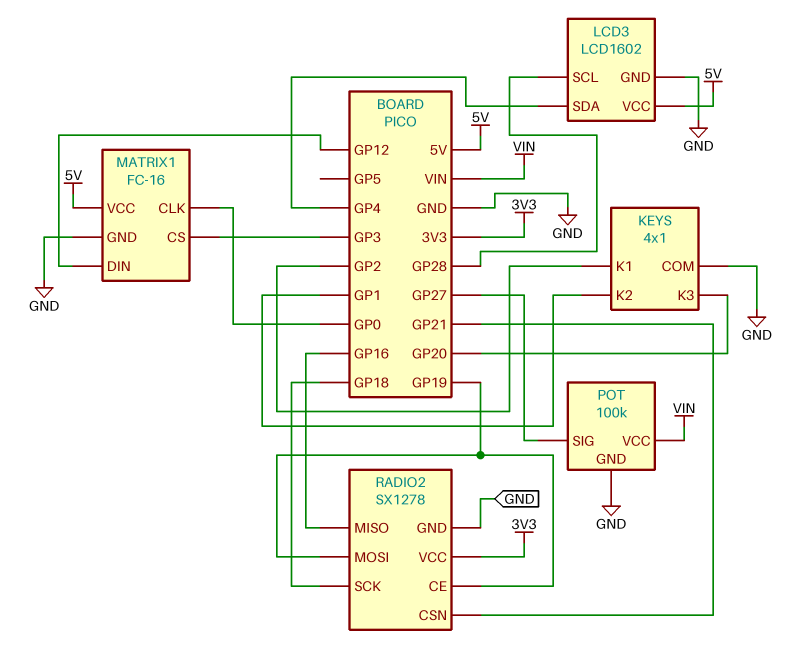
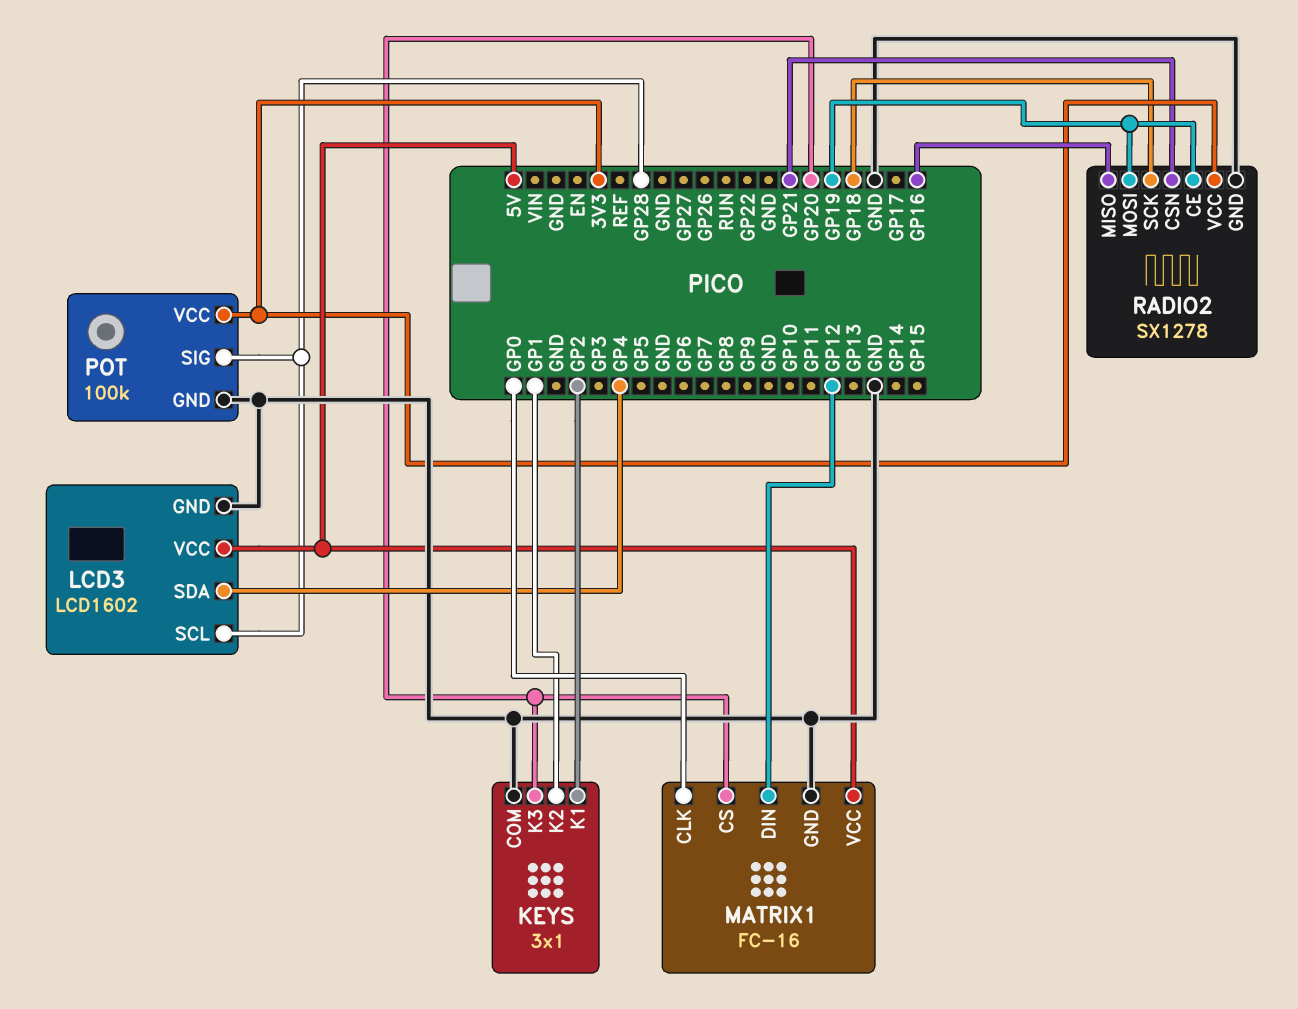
KEYS: 4x1 -> 3x1
MATRIX1 pin CS: GP3 -> GP20
POT pin SIG: GP27 -> GP28
POT pin VCC: VIN -> 3V3

